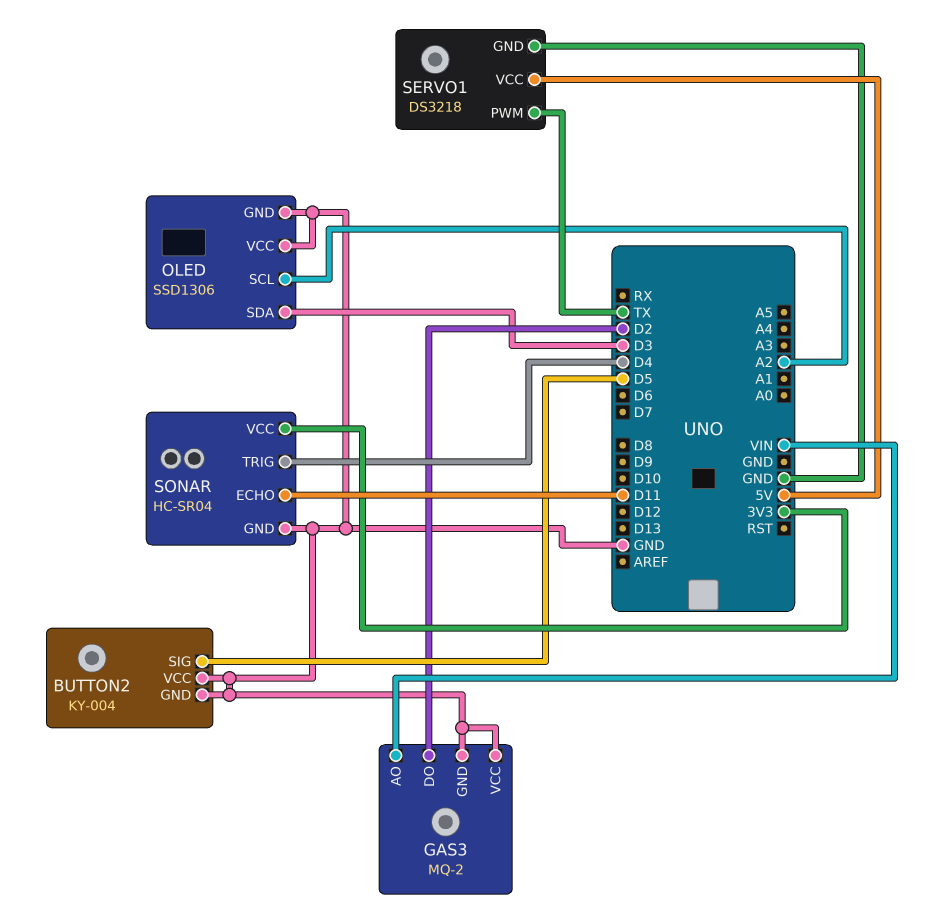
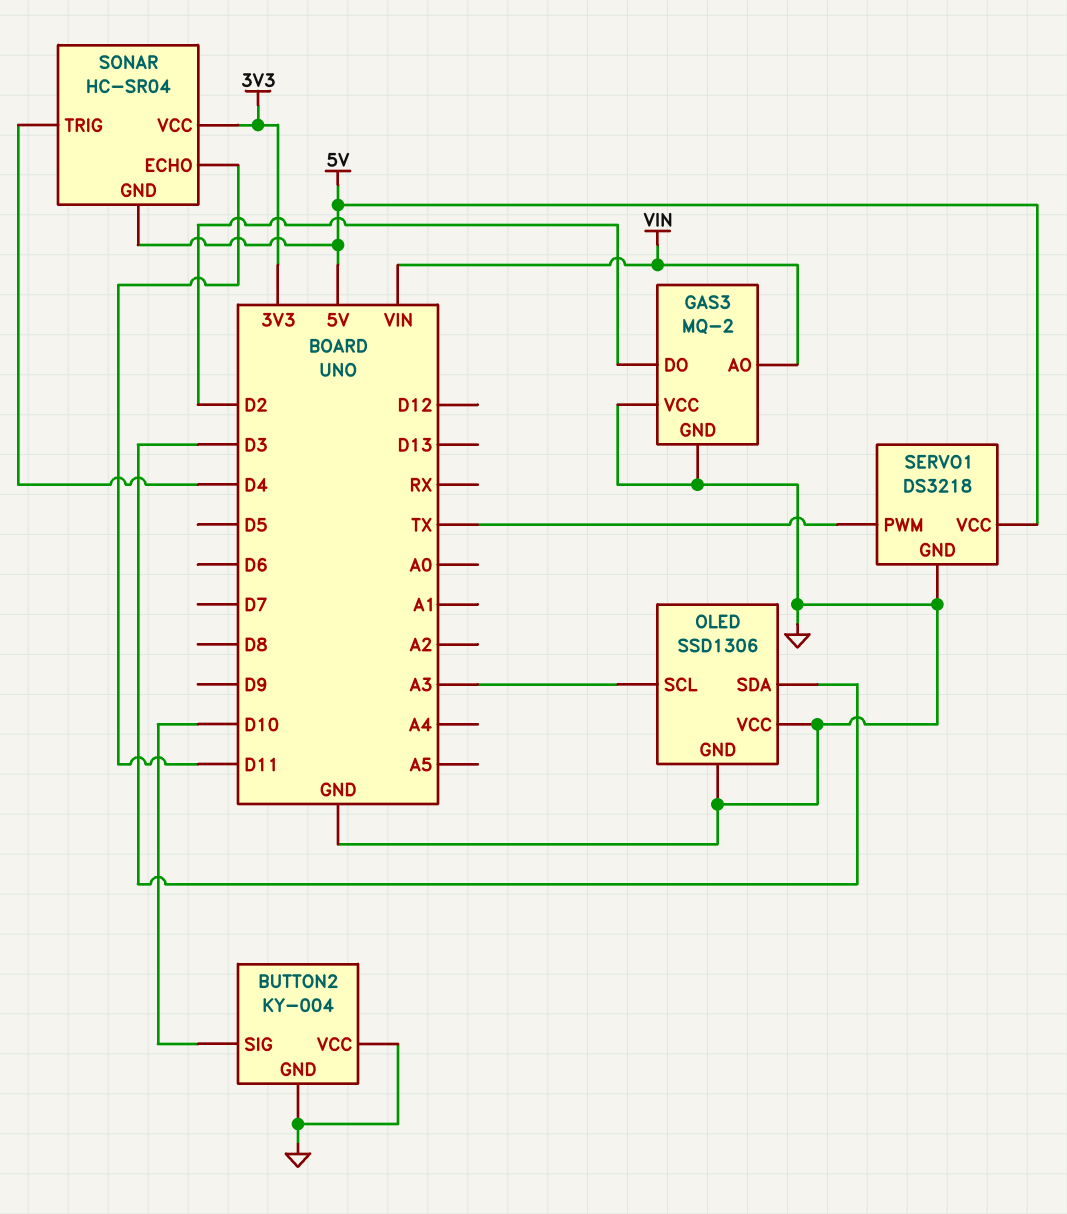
BUTTON2 pin SIG: D5 -> D10
OLED pin SCL: A2 -> A3
SONAR pin GND: GND -> 5V

